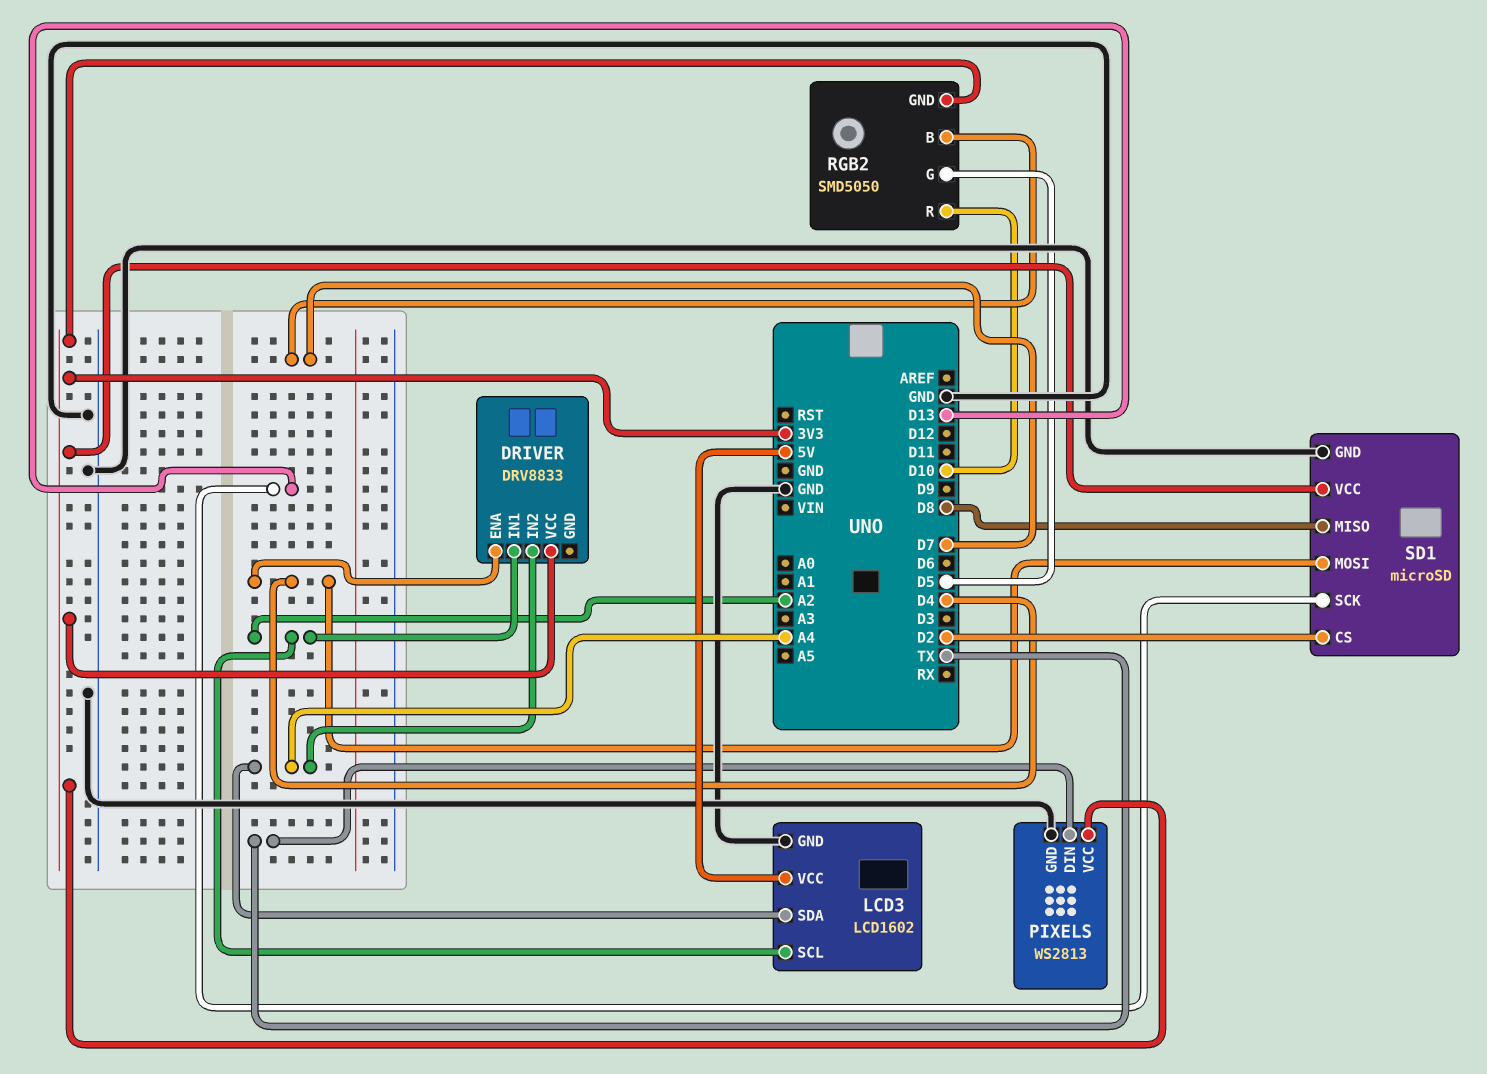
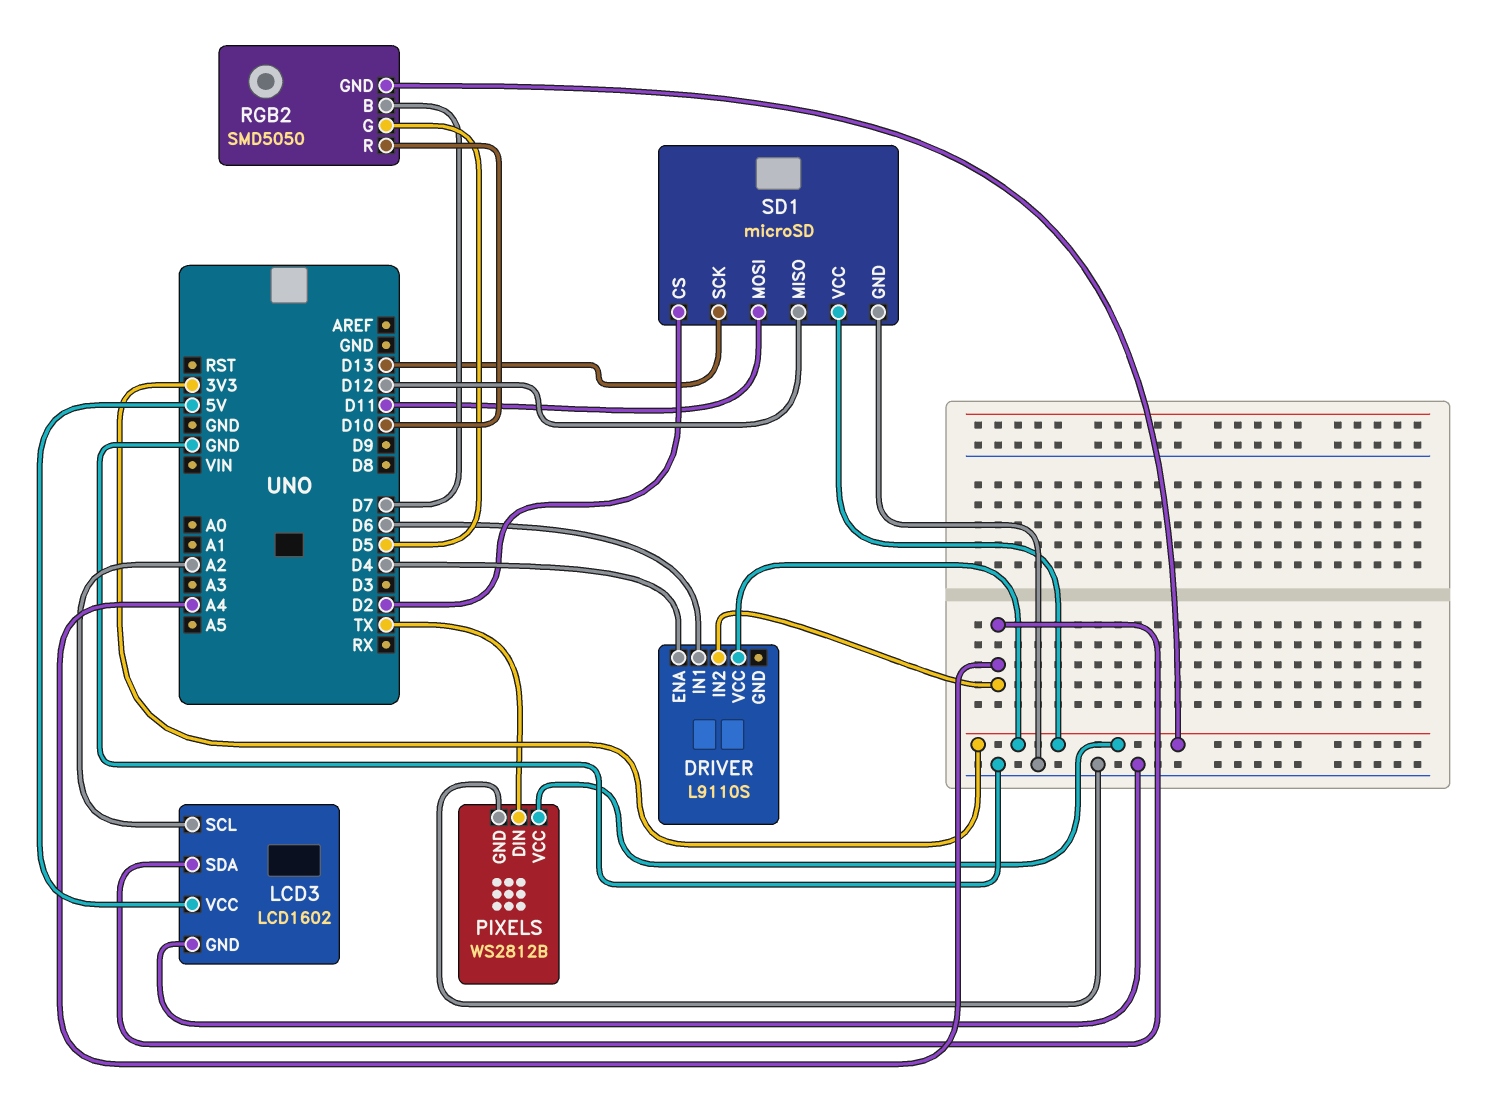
DRIVER: DRV8833 -> L9110S
DRIVER pin IN1: A2 -> D6
PIXELS: WS2813 -> WS2812B
SD1 pin MISO: D8 -> D12
SD1 pin MOSI: D4 -> D11

